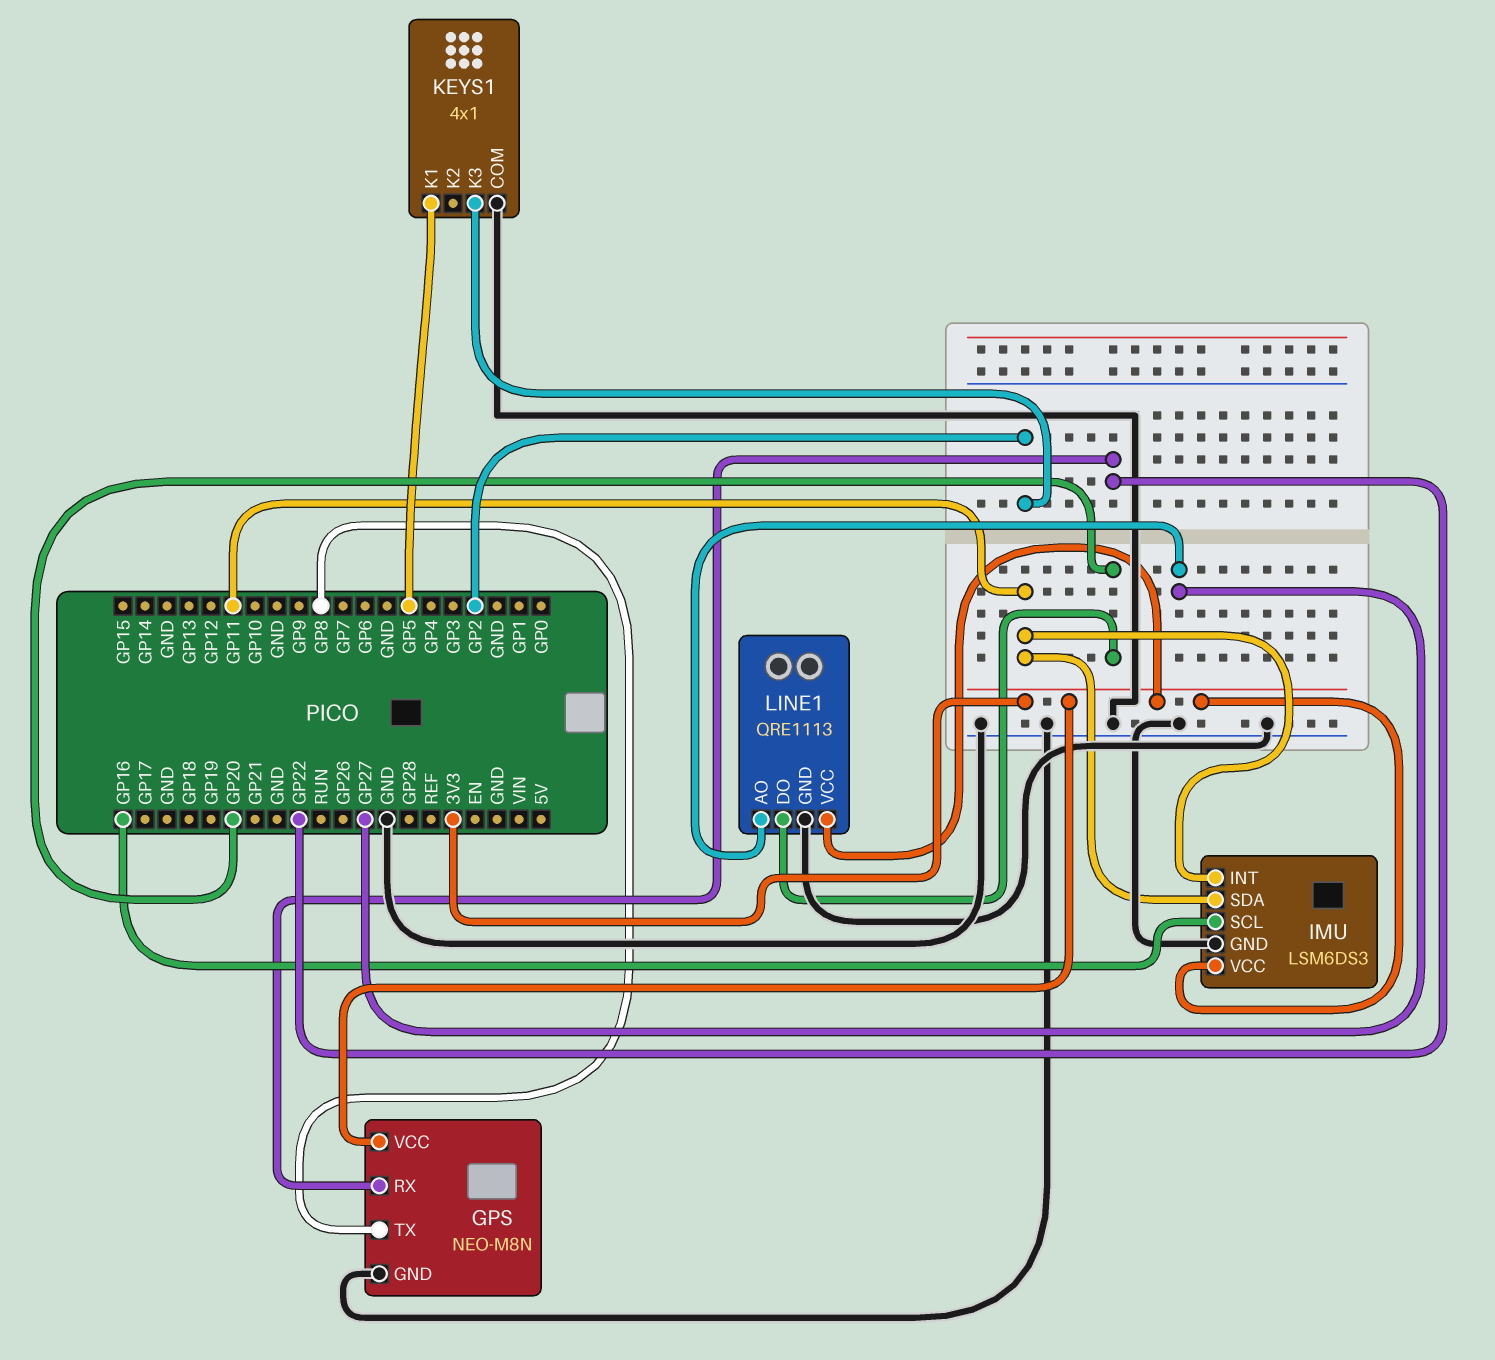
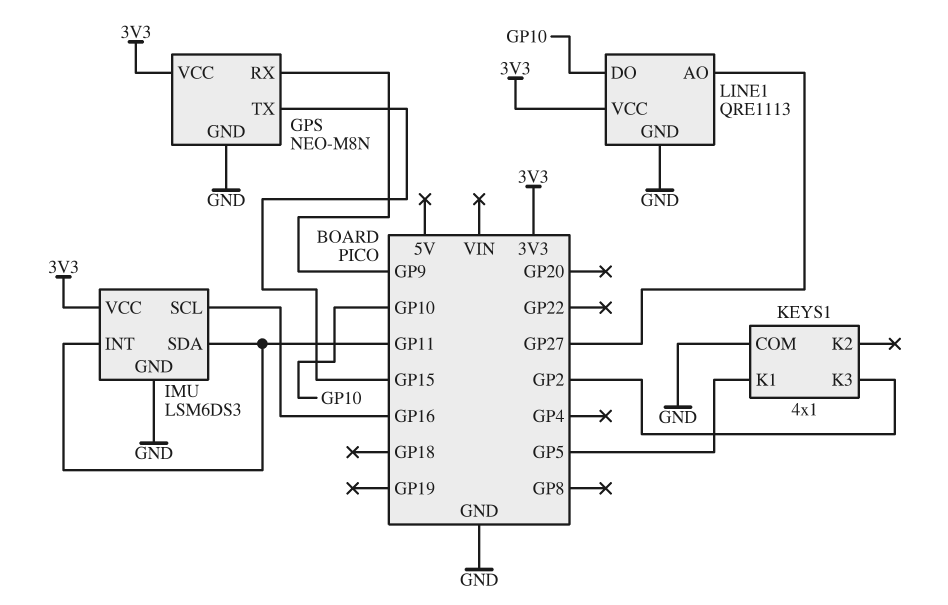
GPS pin RX: GP22 -> GP9
GPS pin TX: GP8 -> GP15
LINE1 pin DO: GP20 -> GP10

